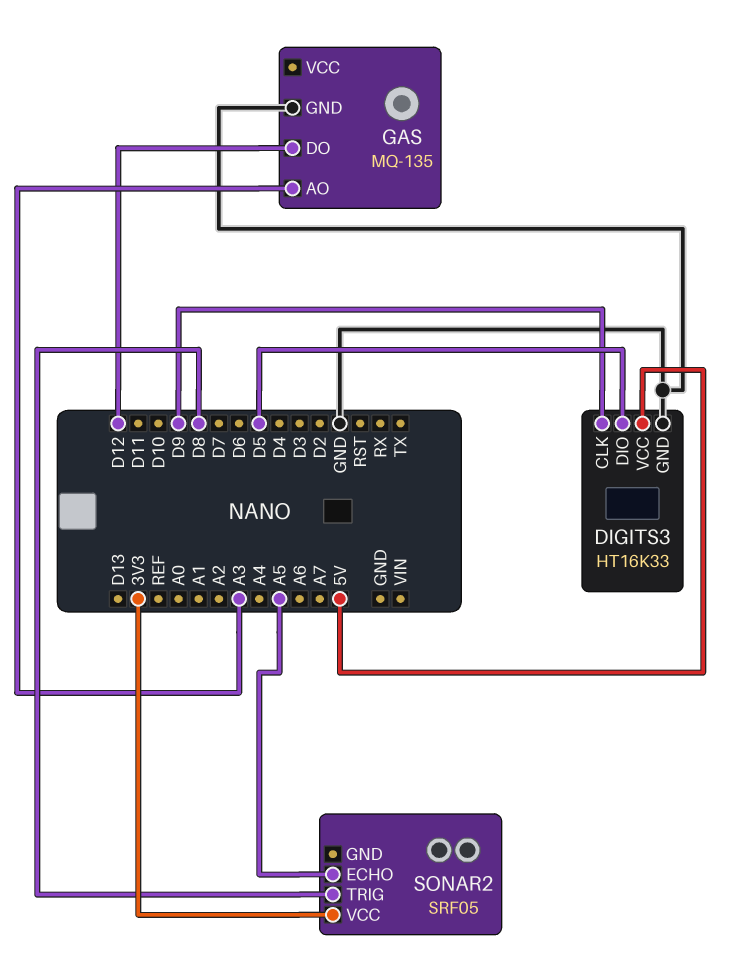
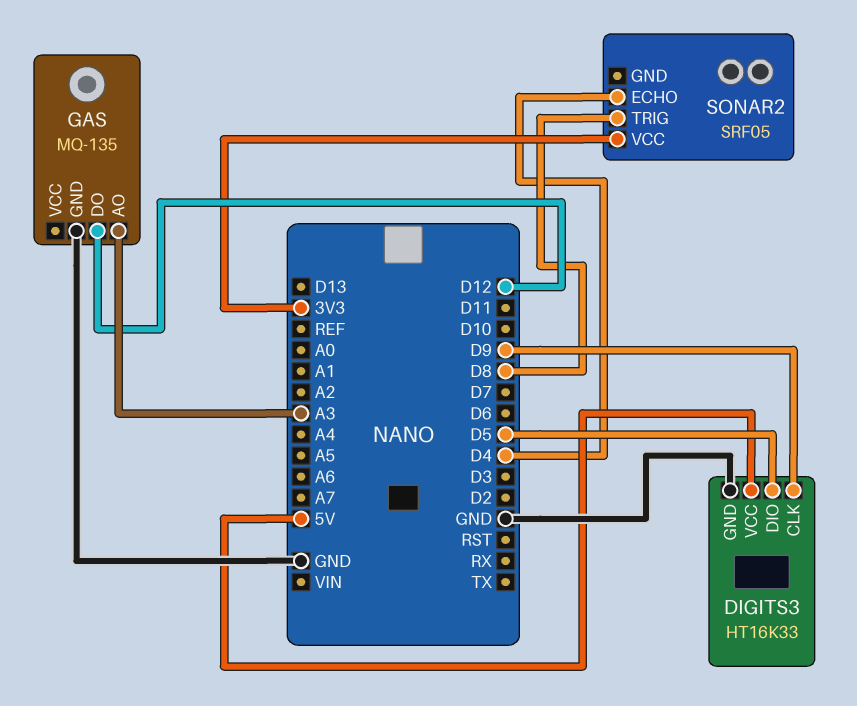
SONAR2 pin ECHO: A5 -> D4

